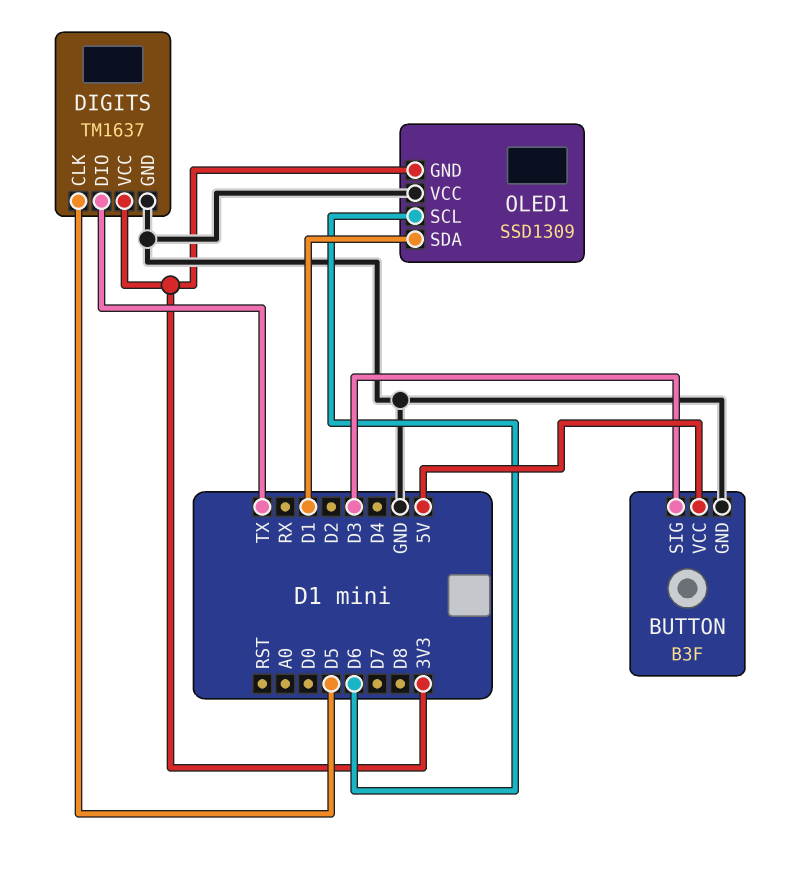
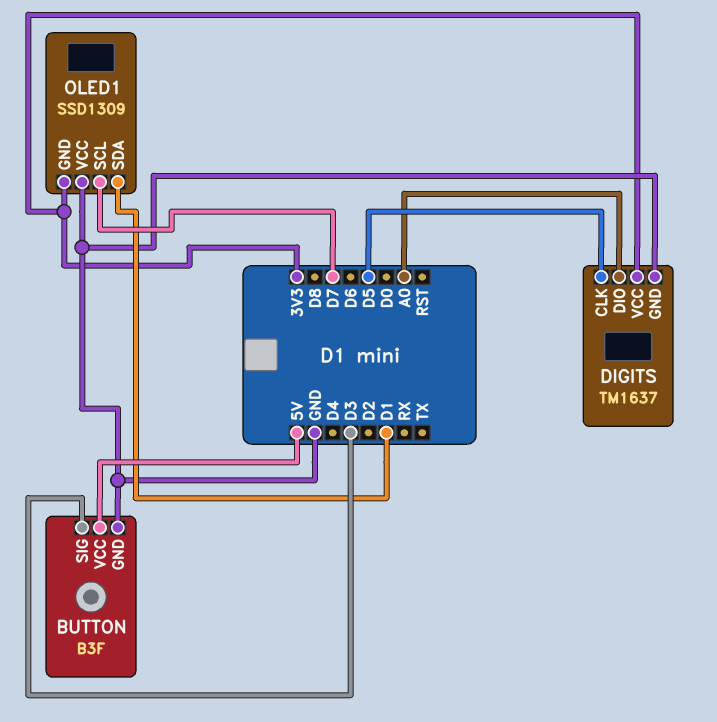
DIGITS pin DIO: TX -> A0
OLED1 pin SCL: D6 -> D7

